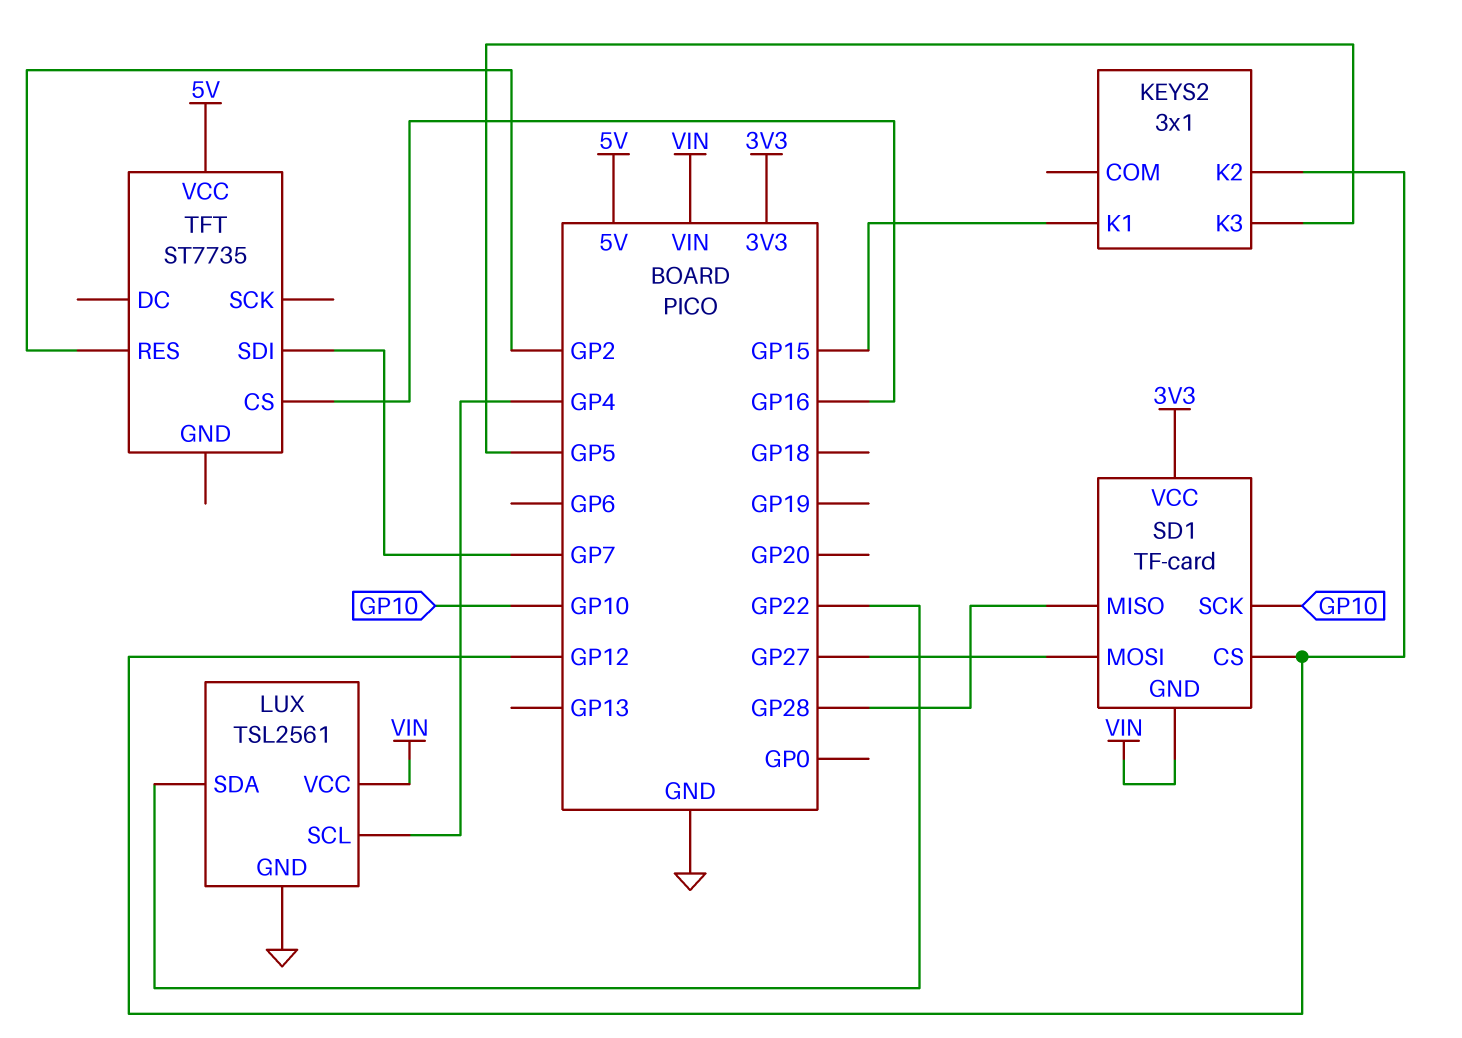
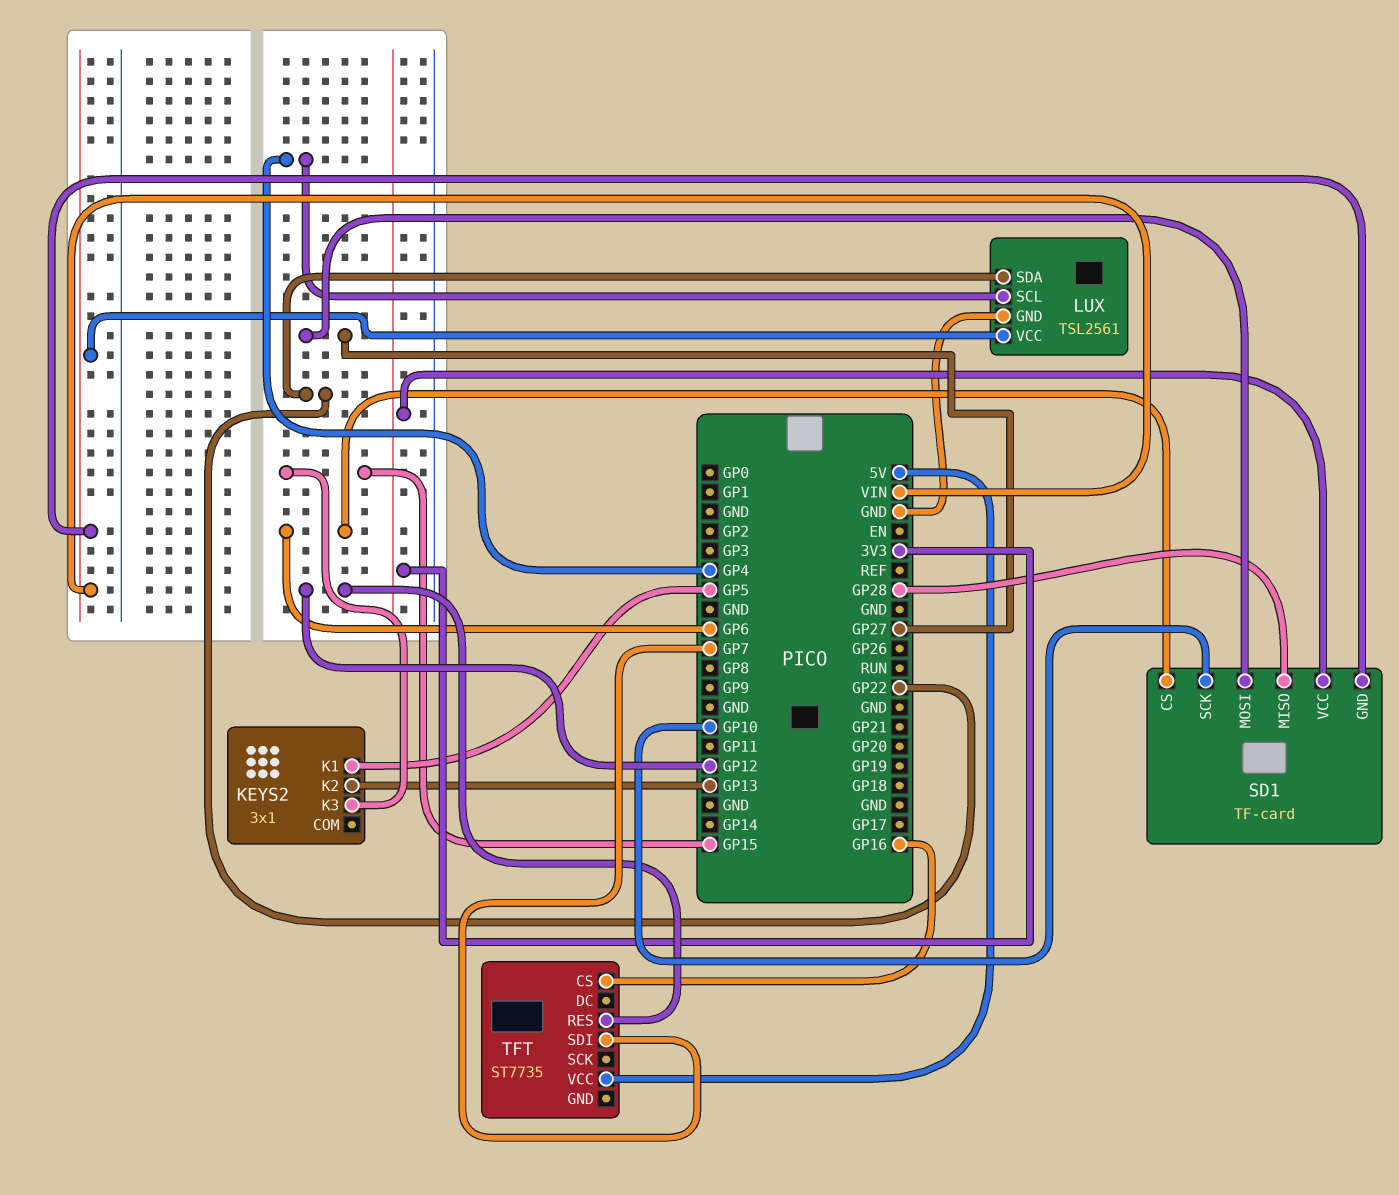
KEYS2 pin K1: GP15 -> GP5
KEYS2 pin K2: GP12 -> GP13
KEYS2 pin K3: GP5 -> GP15
SD1 pin CS: GP12 -> GP6
TFT pin RES: GP2 -> GP12

